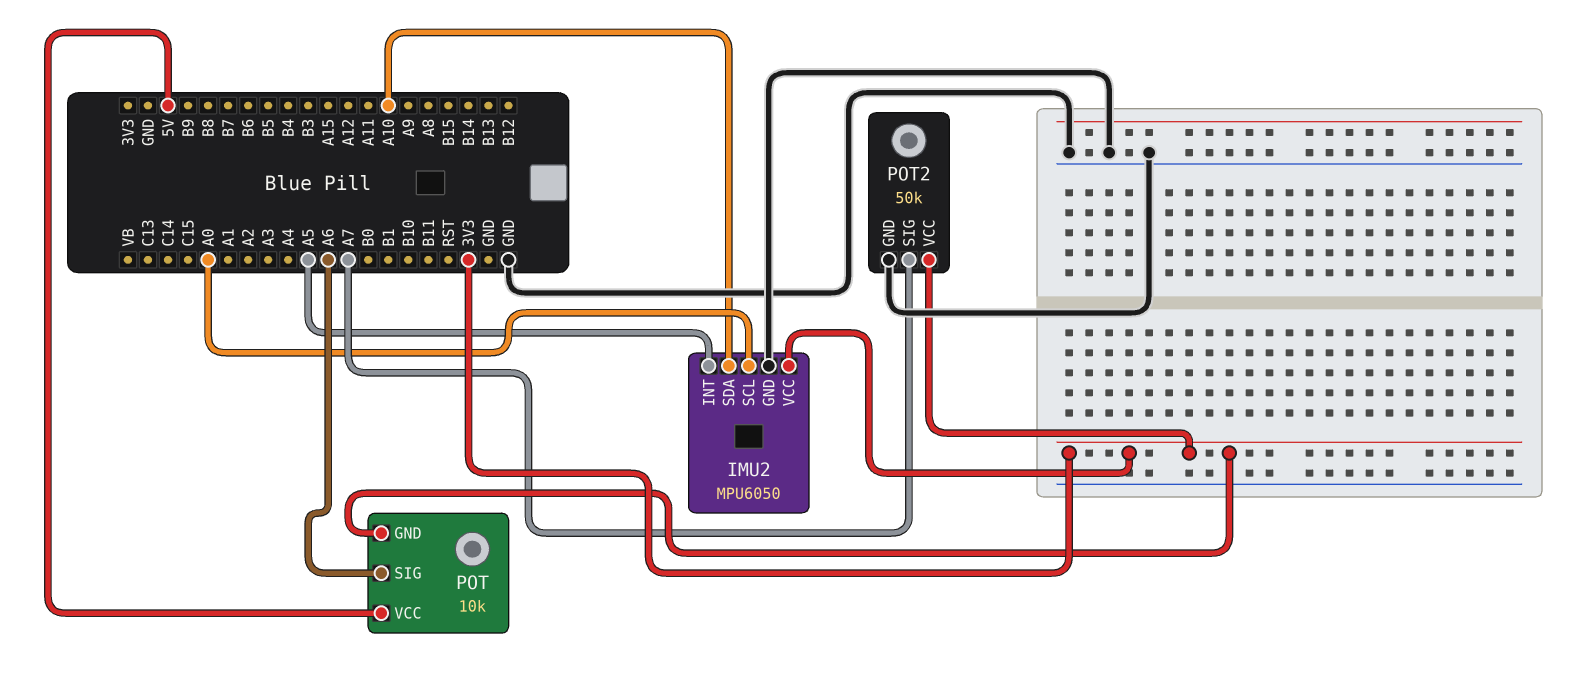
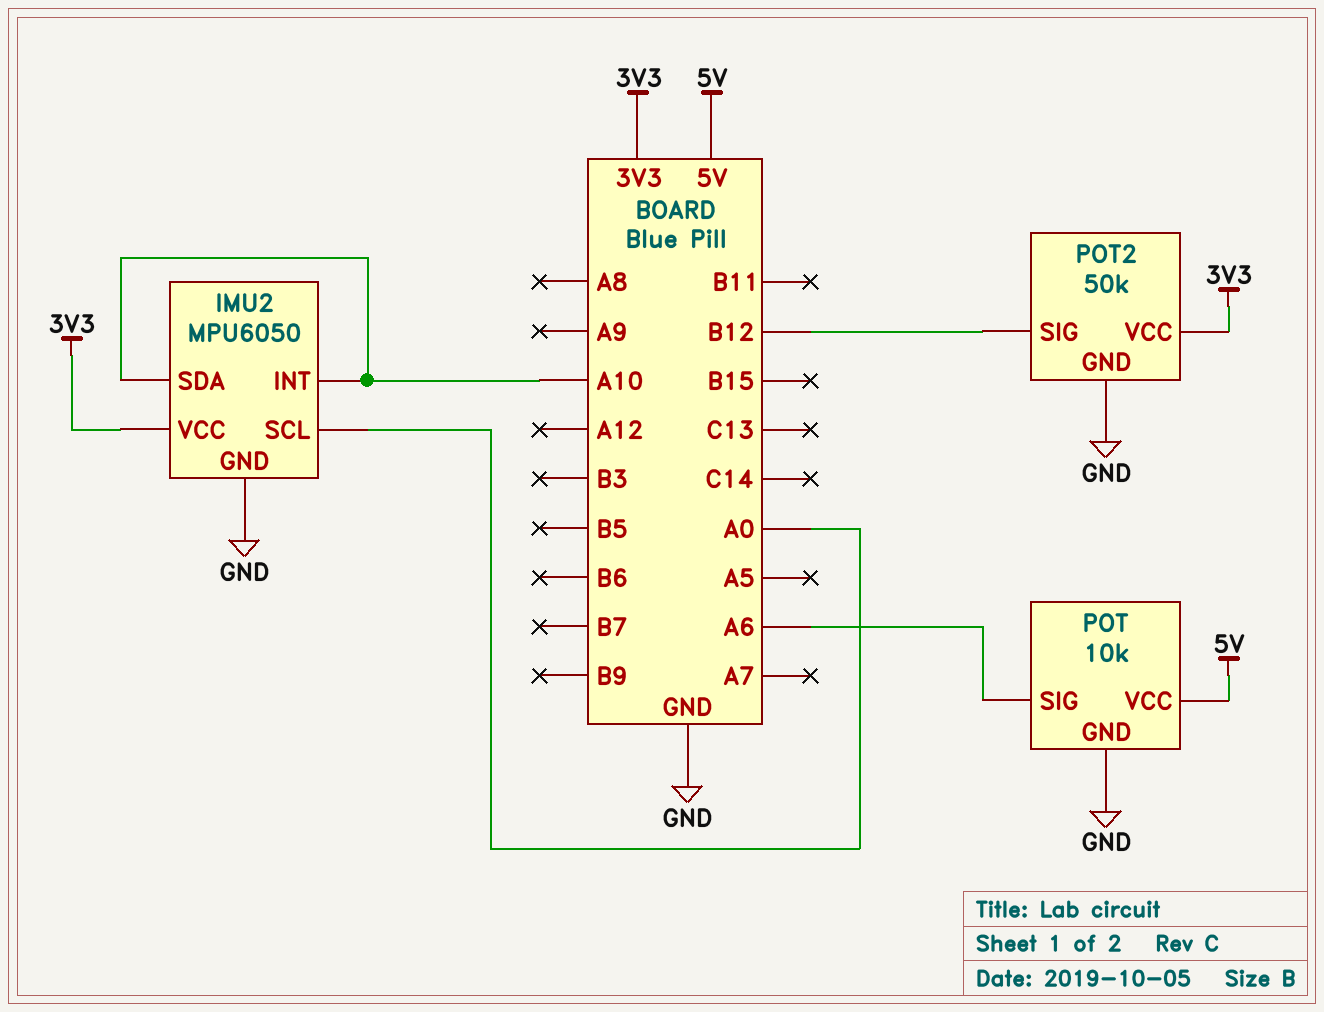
IMU2 pin INT: A5 -> A10
POT pin GND: 3V3 -> GND
POT2 pin SIG: A7 -> B12

